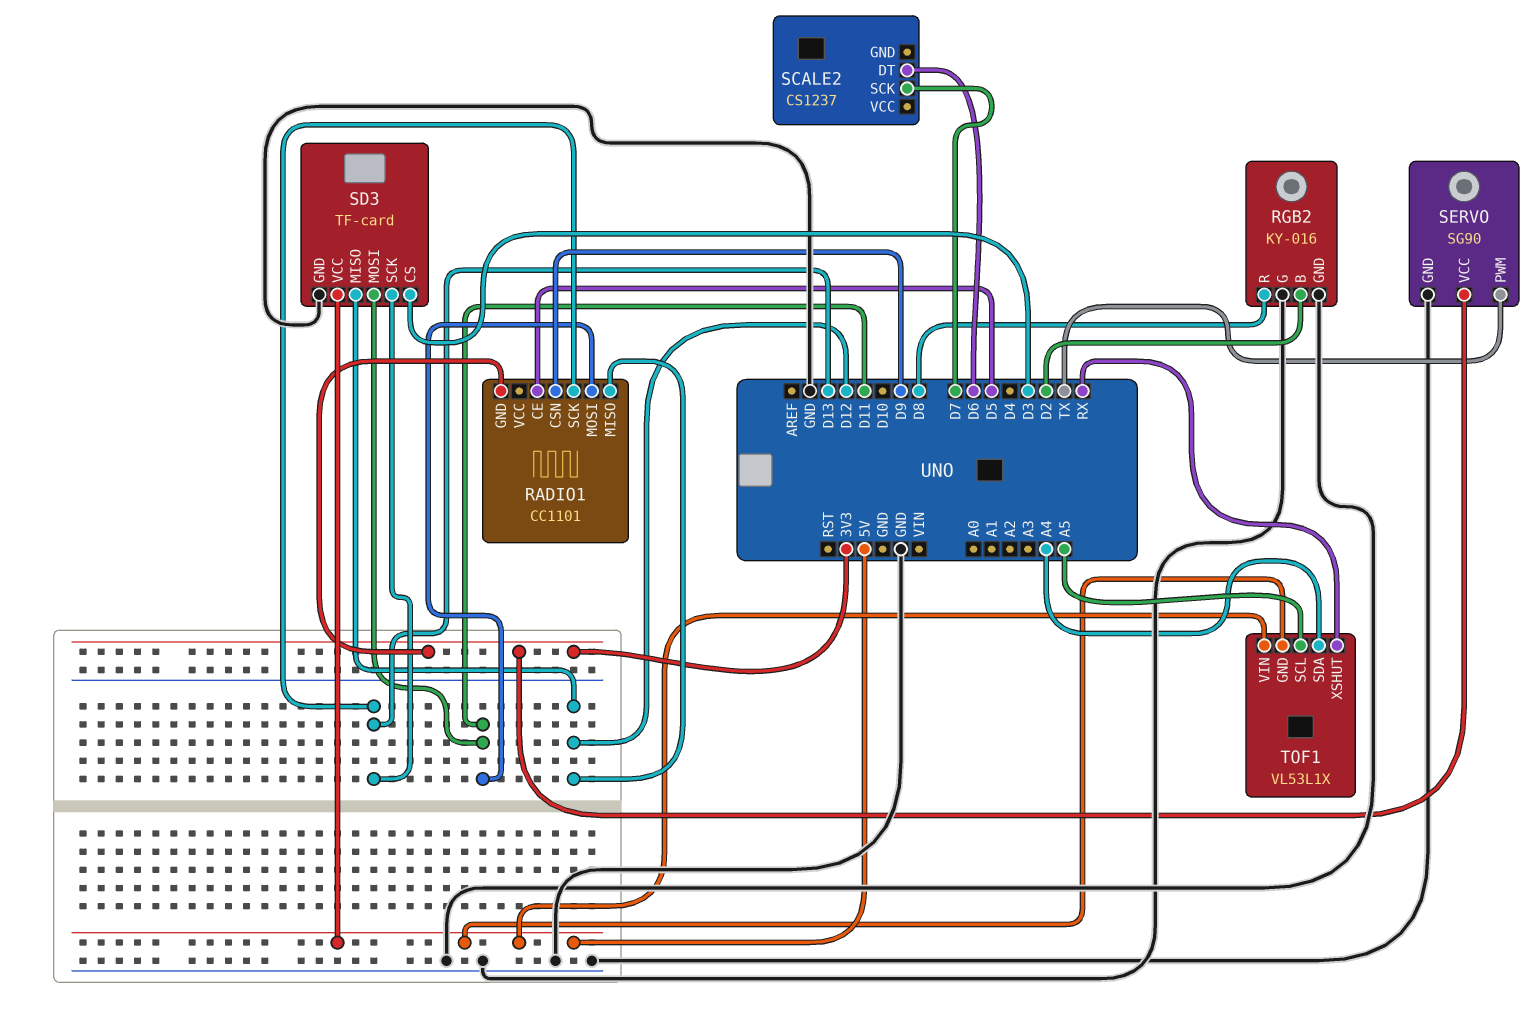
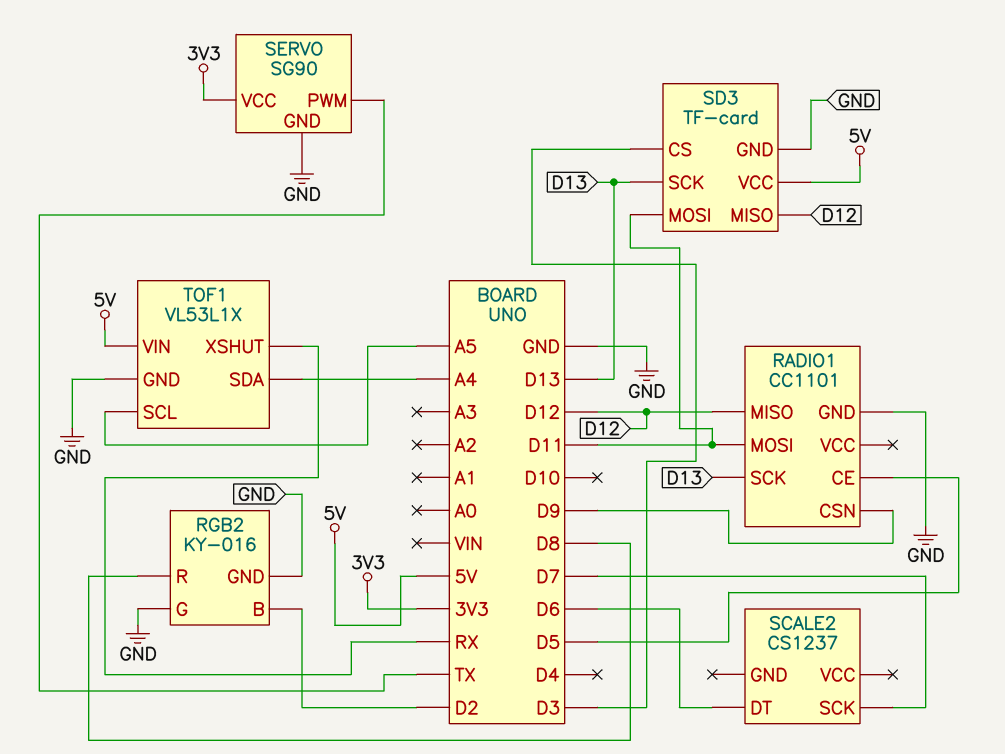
RADIO1 pin GND: 3V3 -> GND
TOF1 pin GND: 5V -> GND

